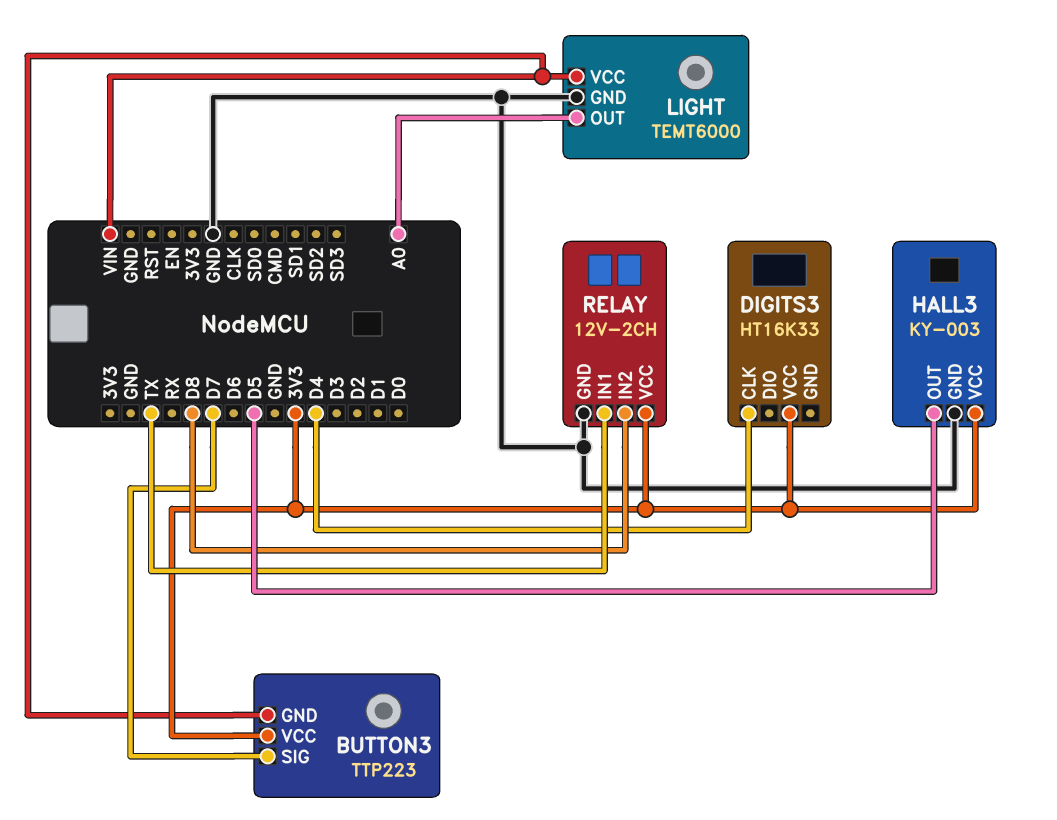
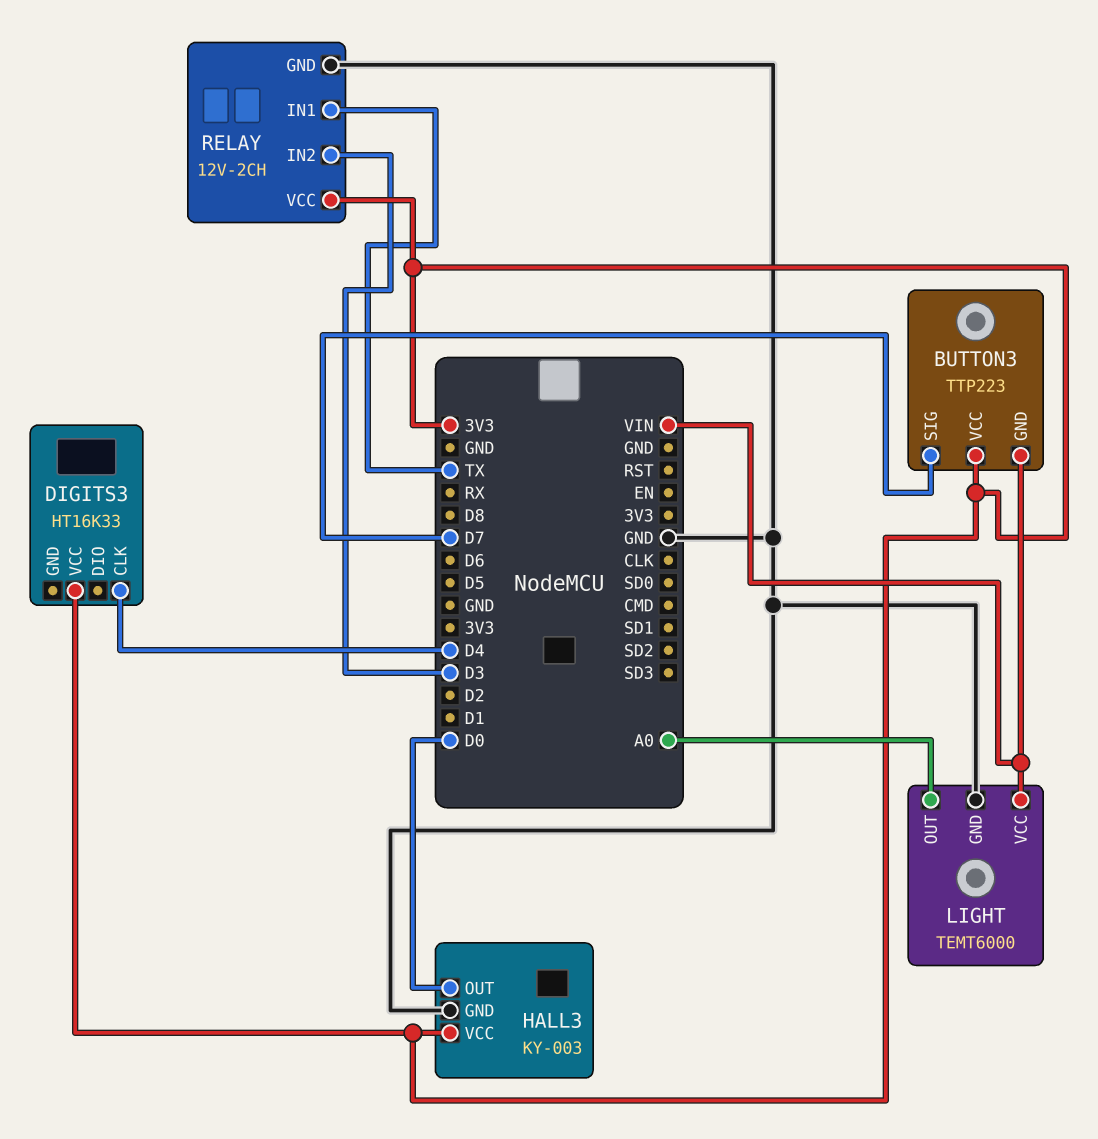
HALL3 pin OUT: D5 -> D0
RELAY pin IN2: D8 -> D3

